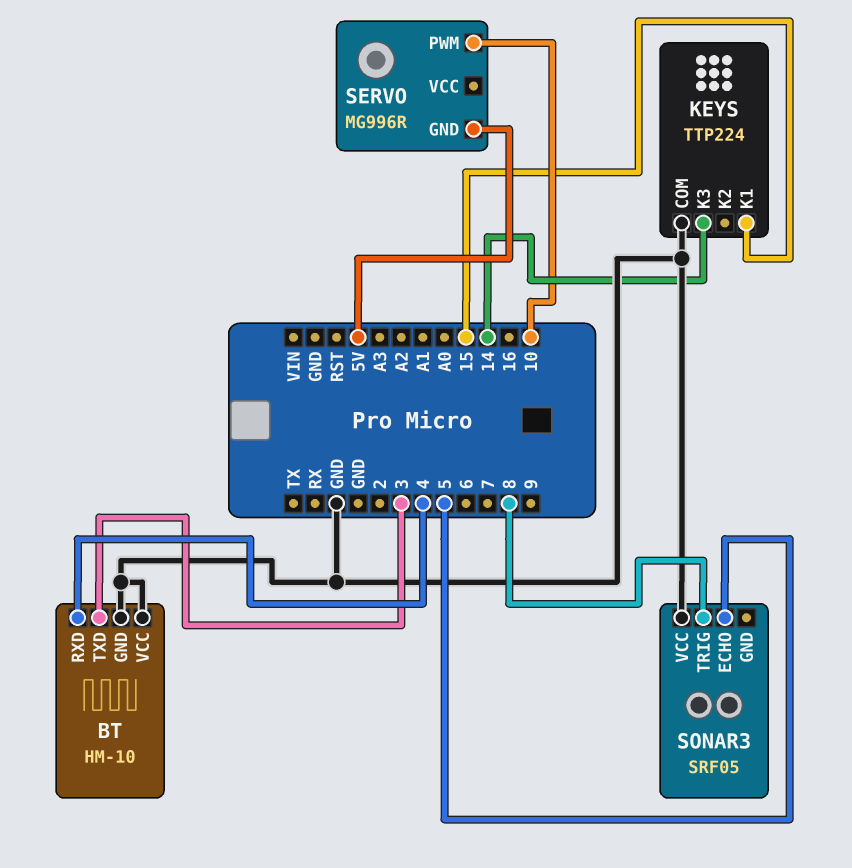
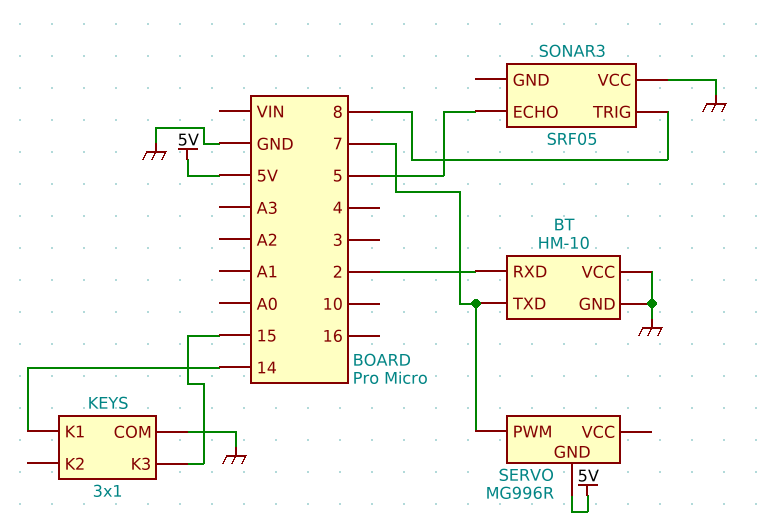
BT pin RXD: 4 -> 2
BT pin TXD: 3 -> 7
KEYS: TTP224 -> 3x1
KEYS pin K1: 15 -> 14
KEYS pin K3: 14 -> 15
SERVO pin PWM: 10 -> 7

